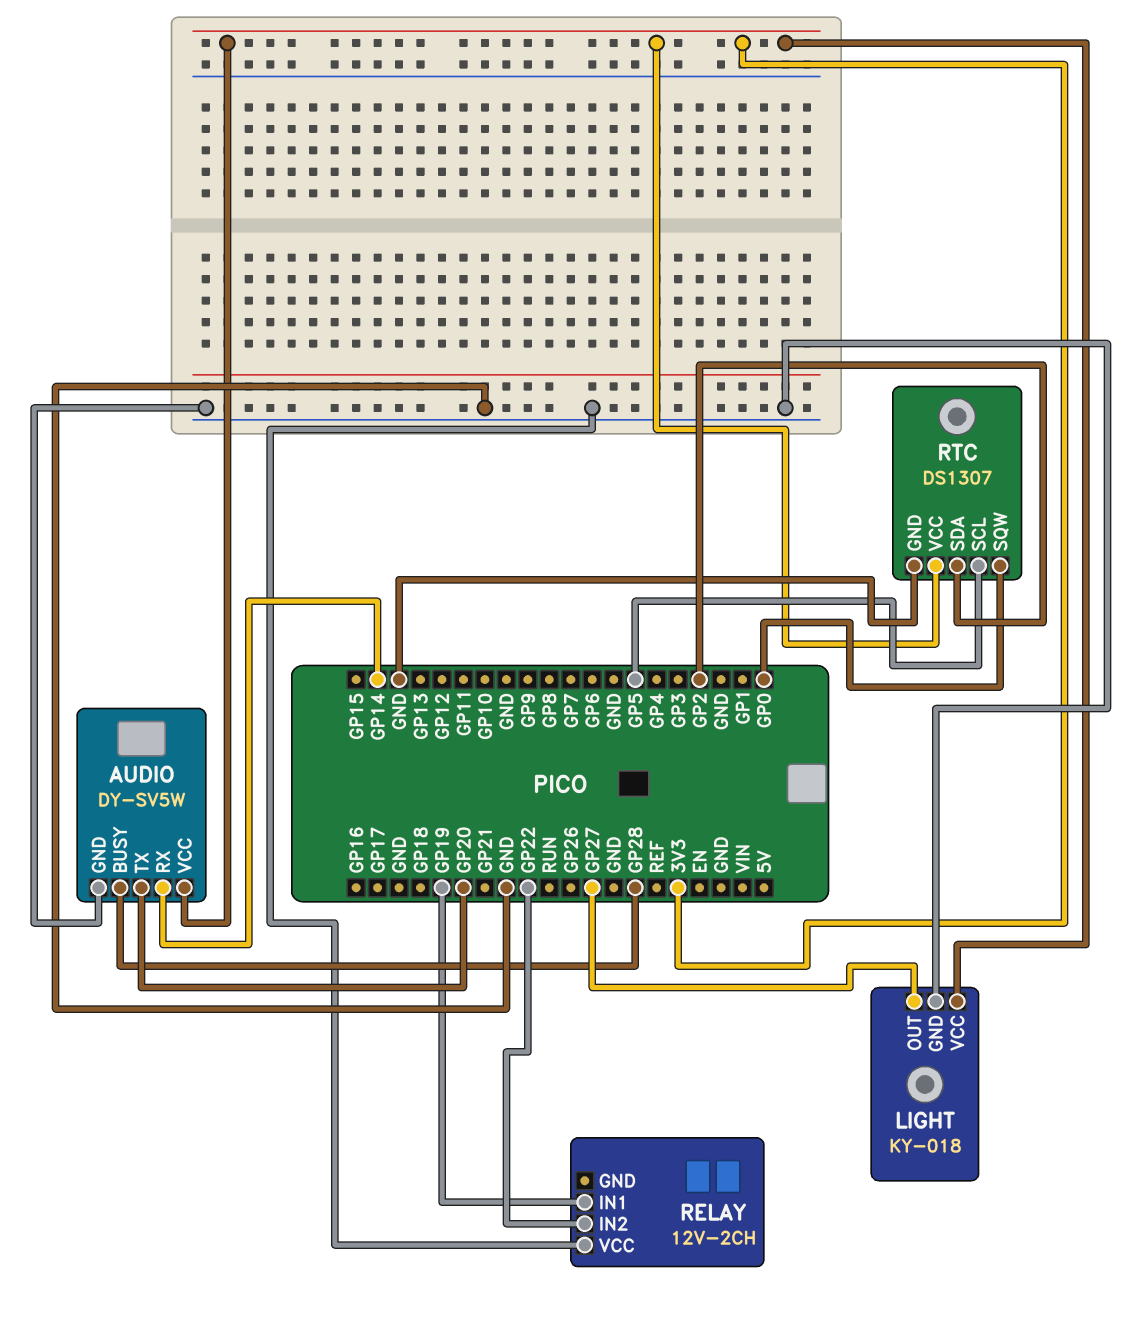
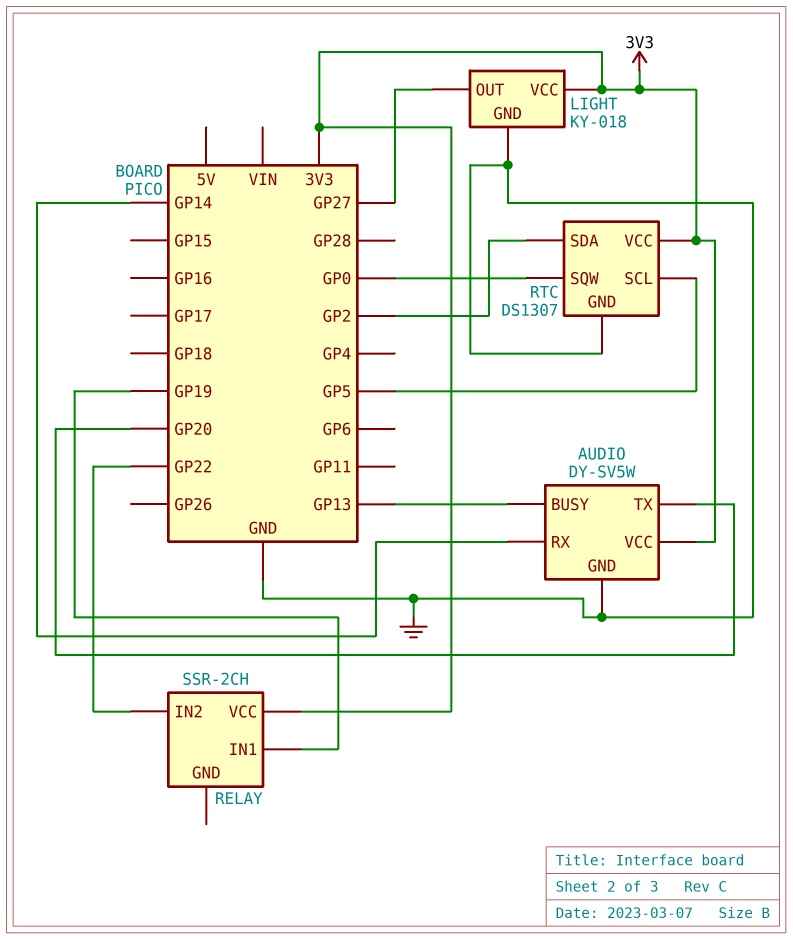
AUDIO pin BUSY: GP28 -> GP13
RELAY: 12V-2CH -> SSR-2CH
RELAY pin VCC: GND -> 3V3

